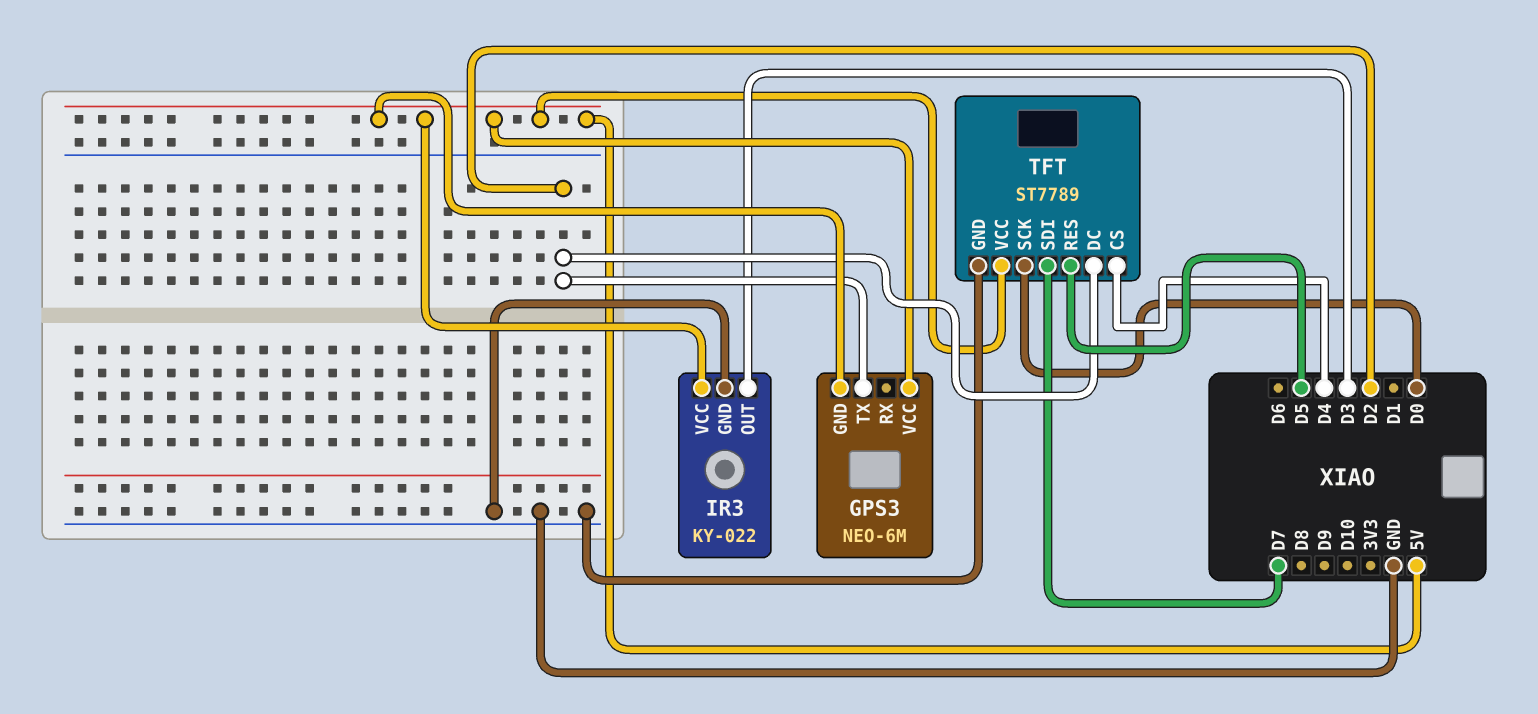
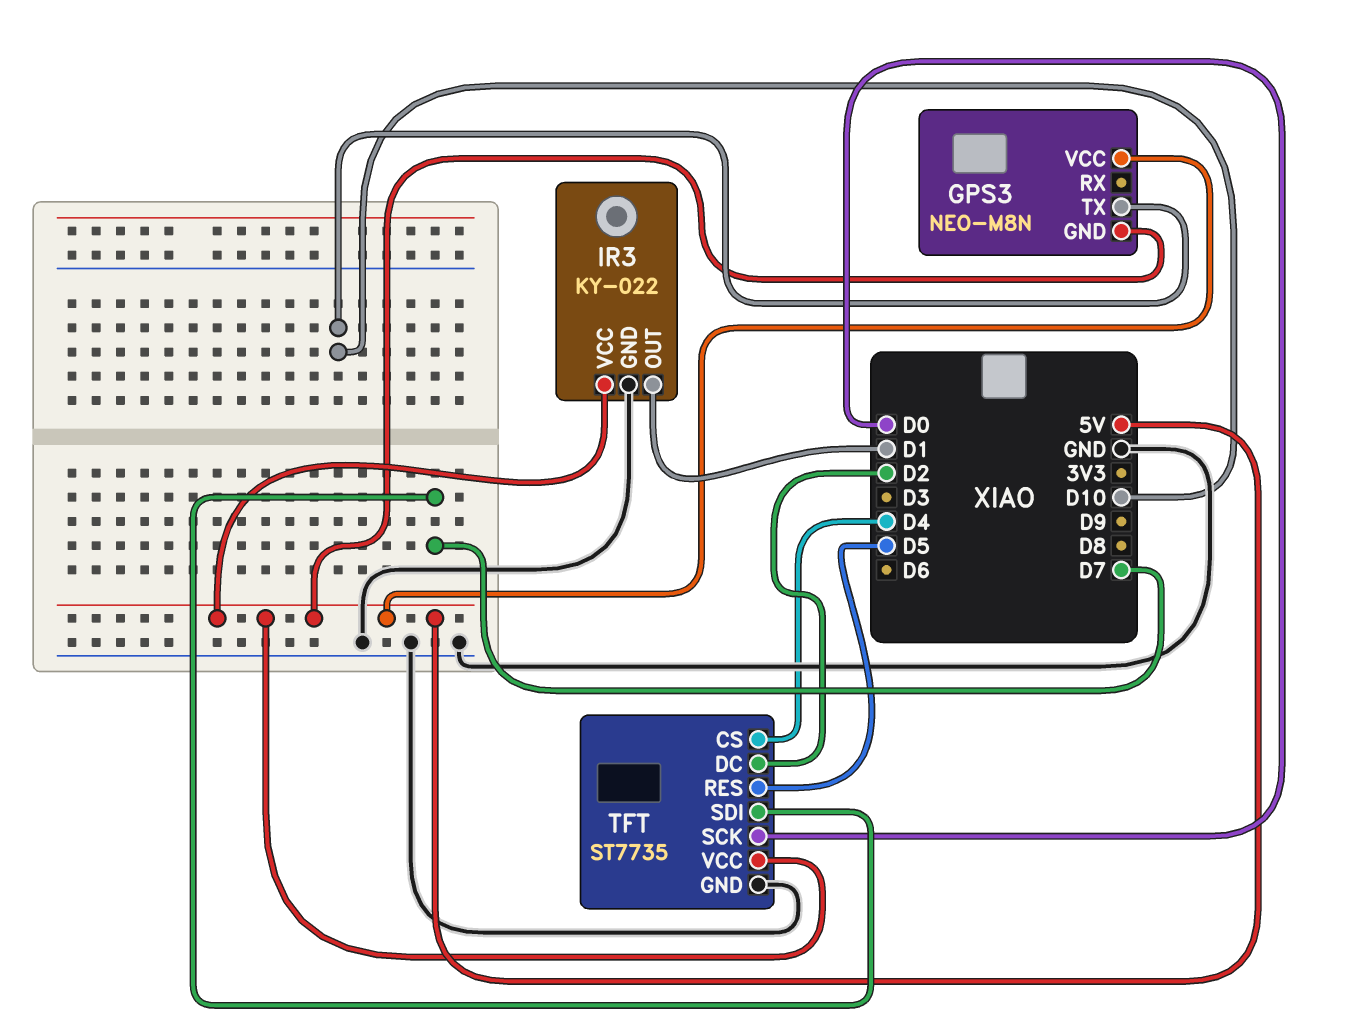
GPS3: NEO-6M -> NEO-M8N
GPS3 pin TX: D2 -> D10
IR3 pin OUT: D3 -> D1
TFT: ST7789 -> ST7735

